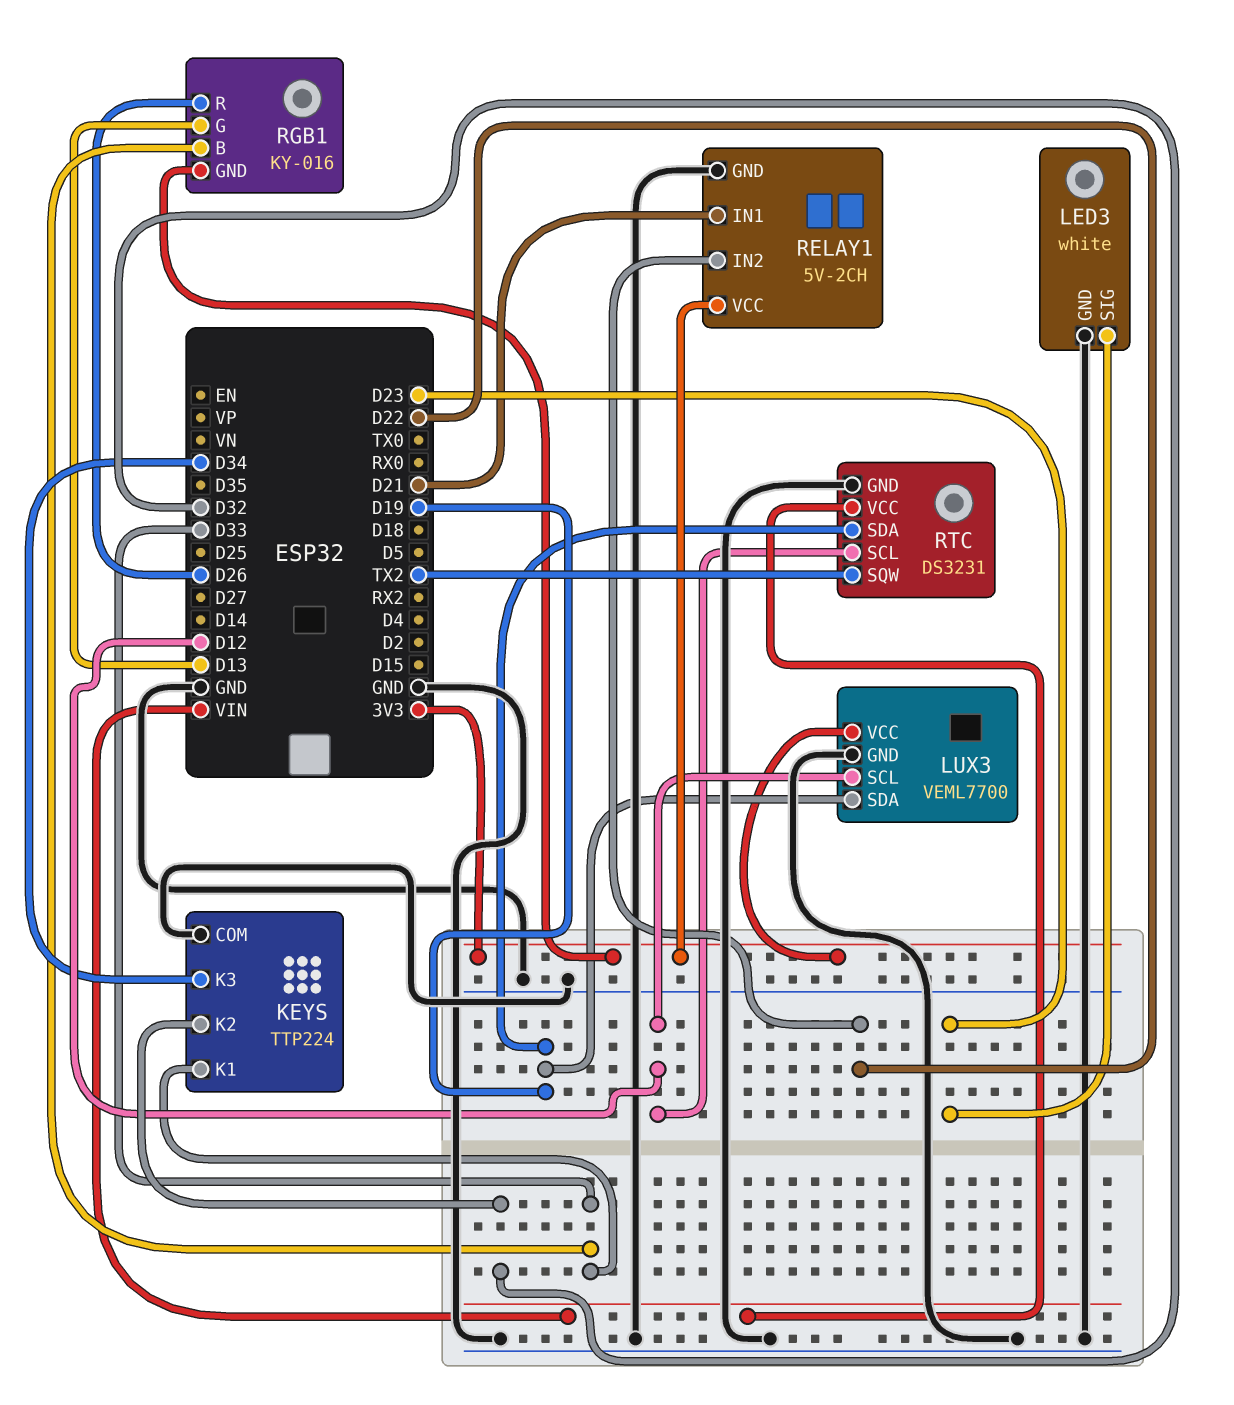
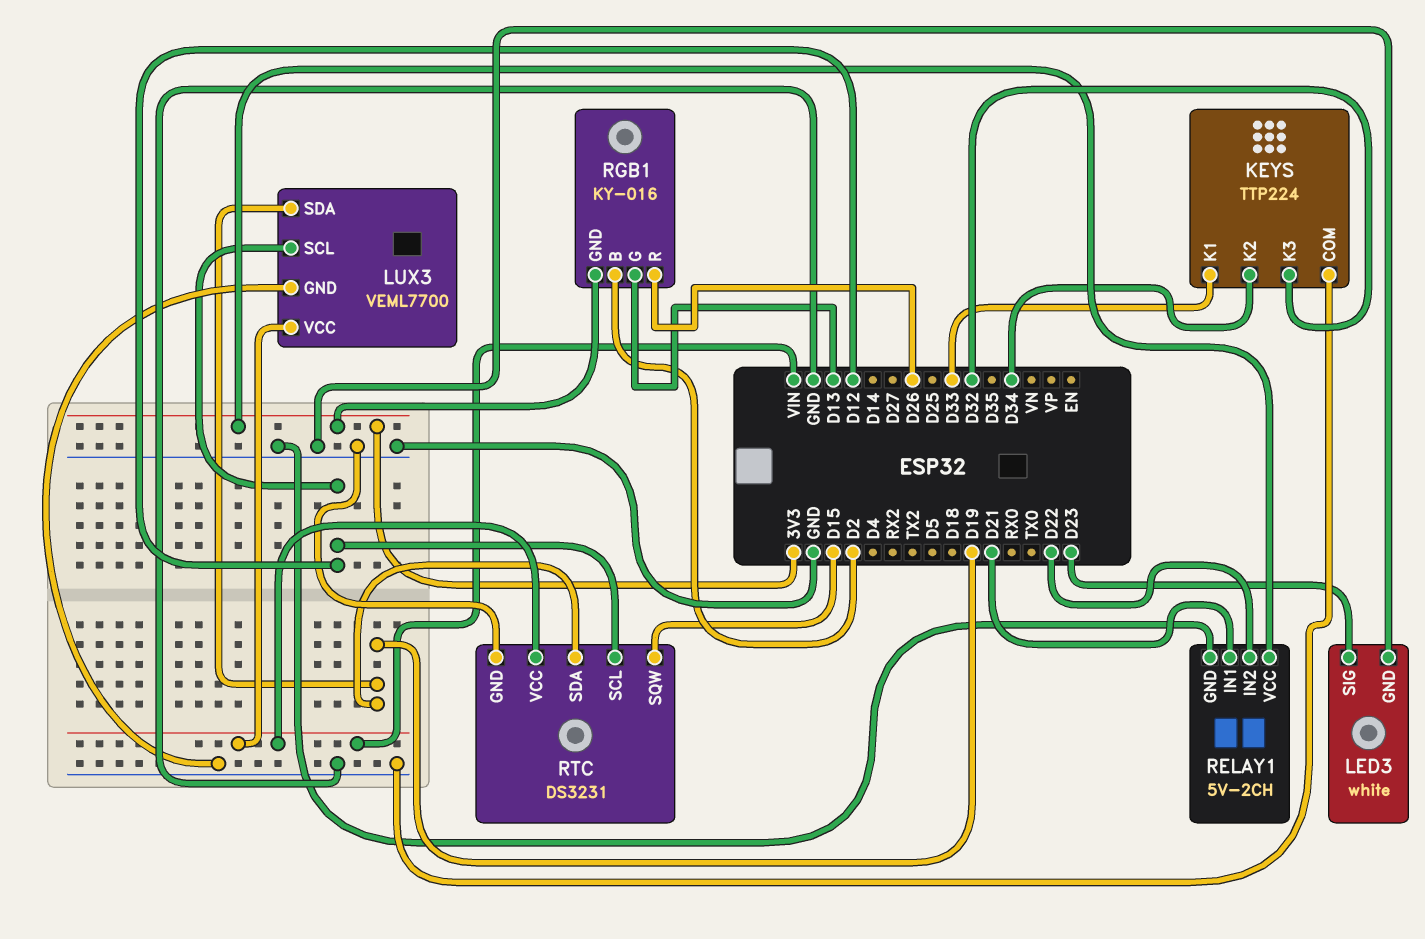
KEYS pin K2: D32 -> D34
KEYS pin K3: D34 -> D32
LUX3 pin VCC: 3V3 -> VIN
RGB1 pin B: D33 -> D2
RTC pin SQW: TX2 -> D15

